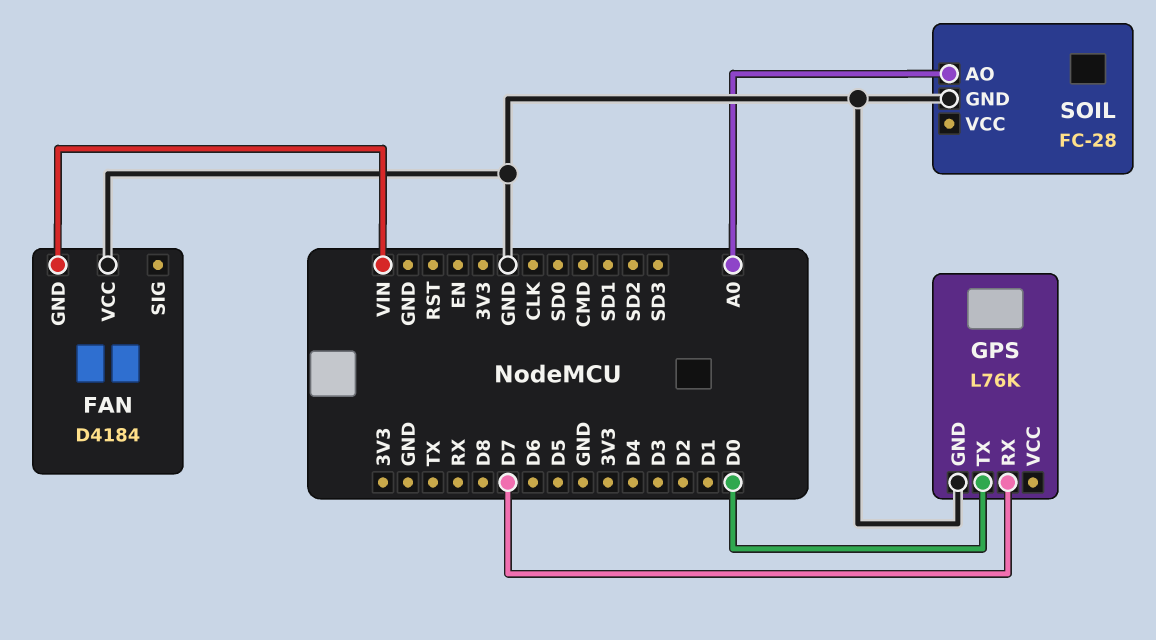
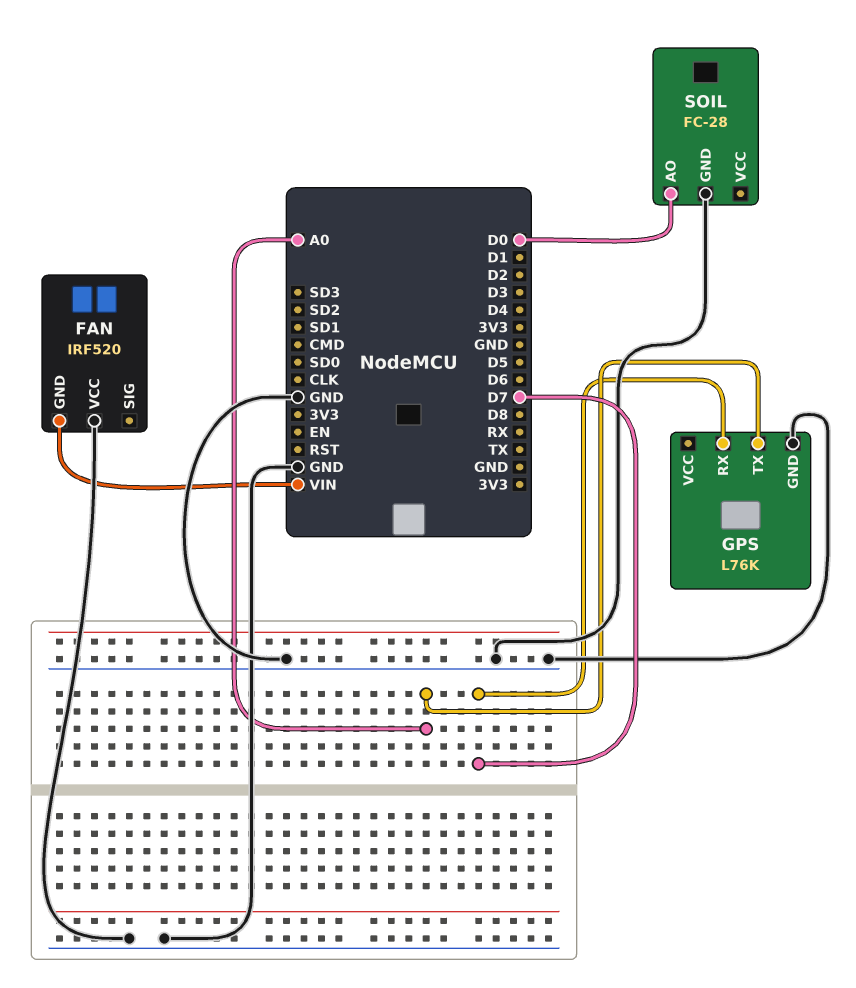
FAN: D4184 -> IRF520
GPS pin TX: D0 -> A0
SOIL pin AO: A0 -> D0

